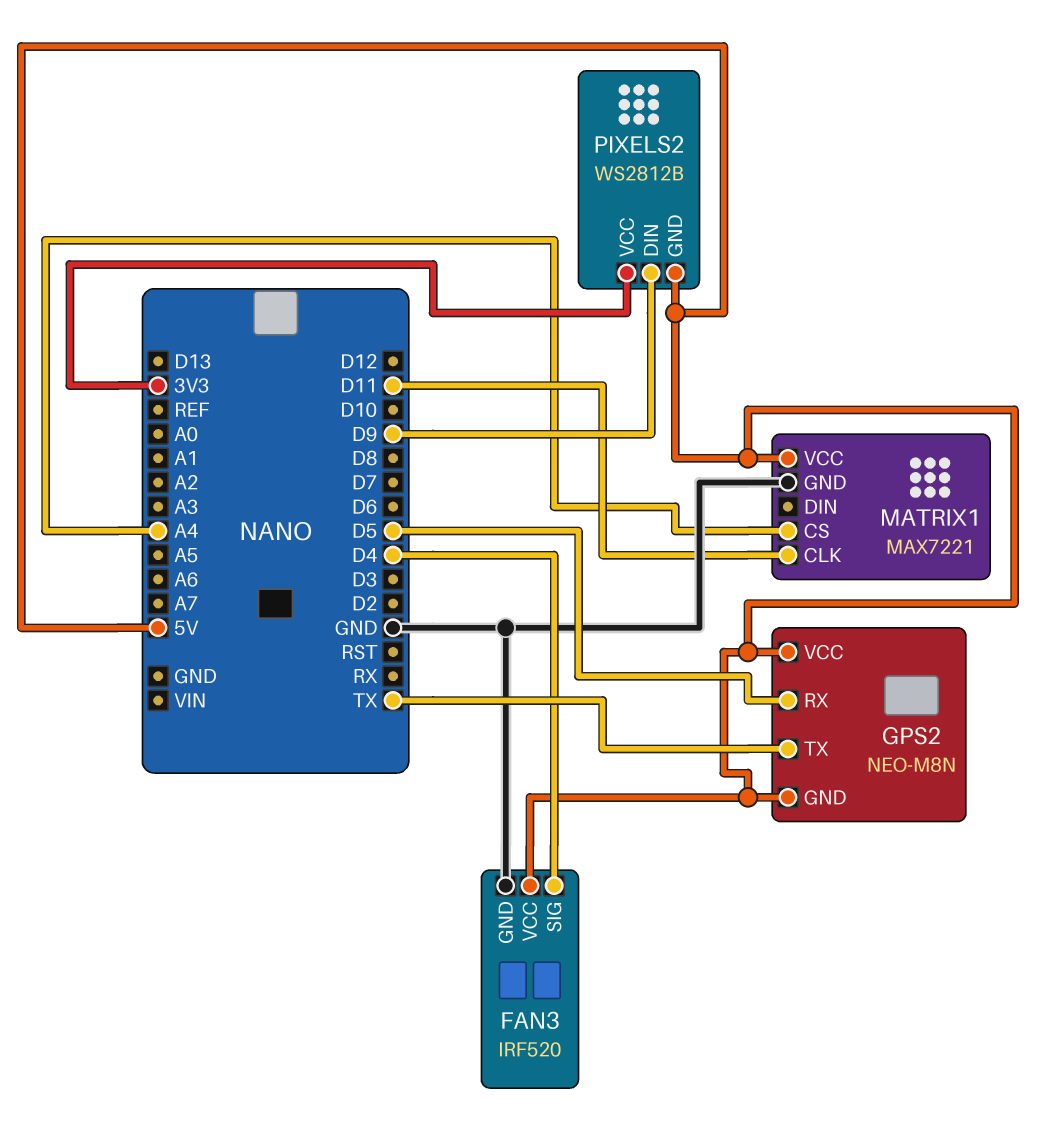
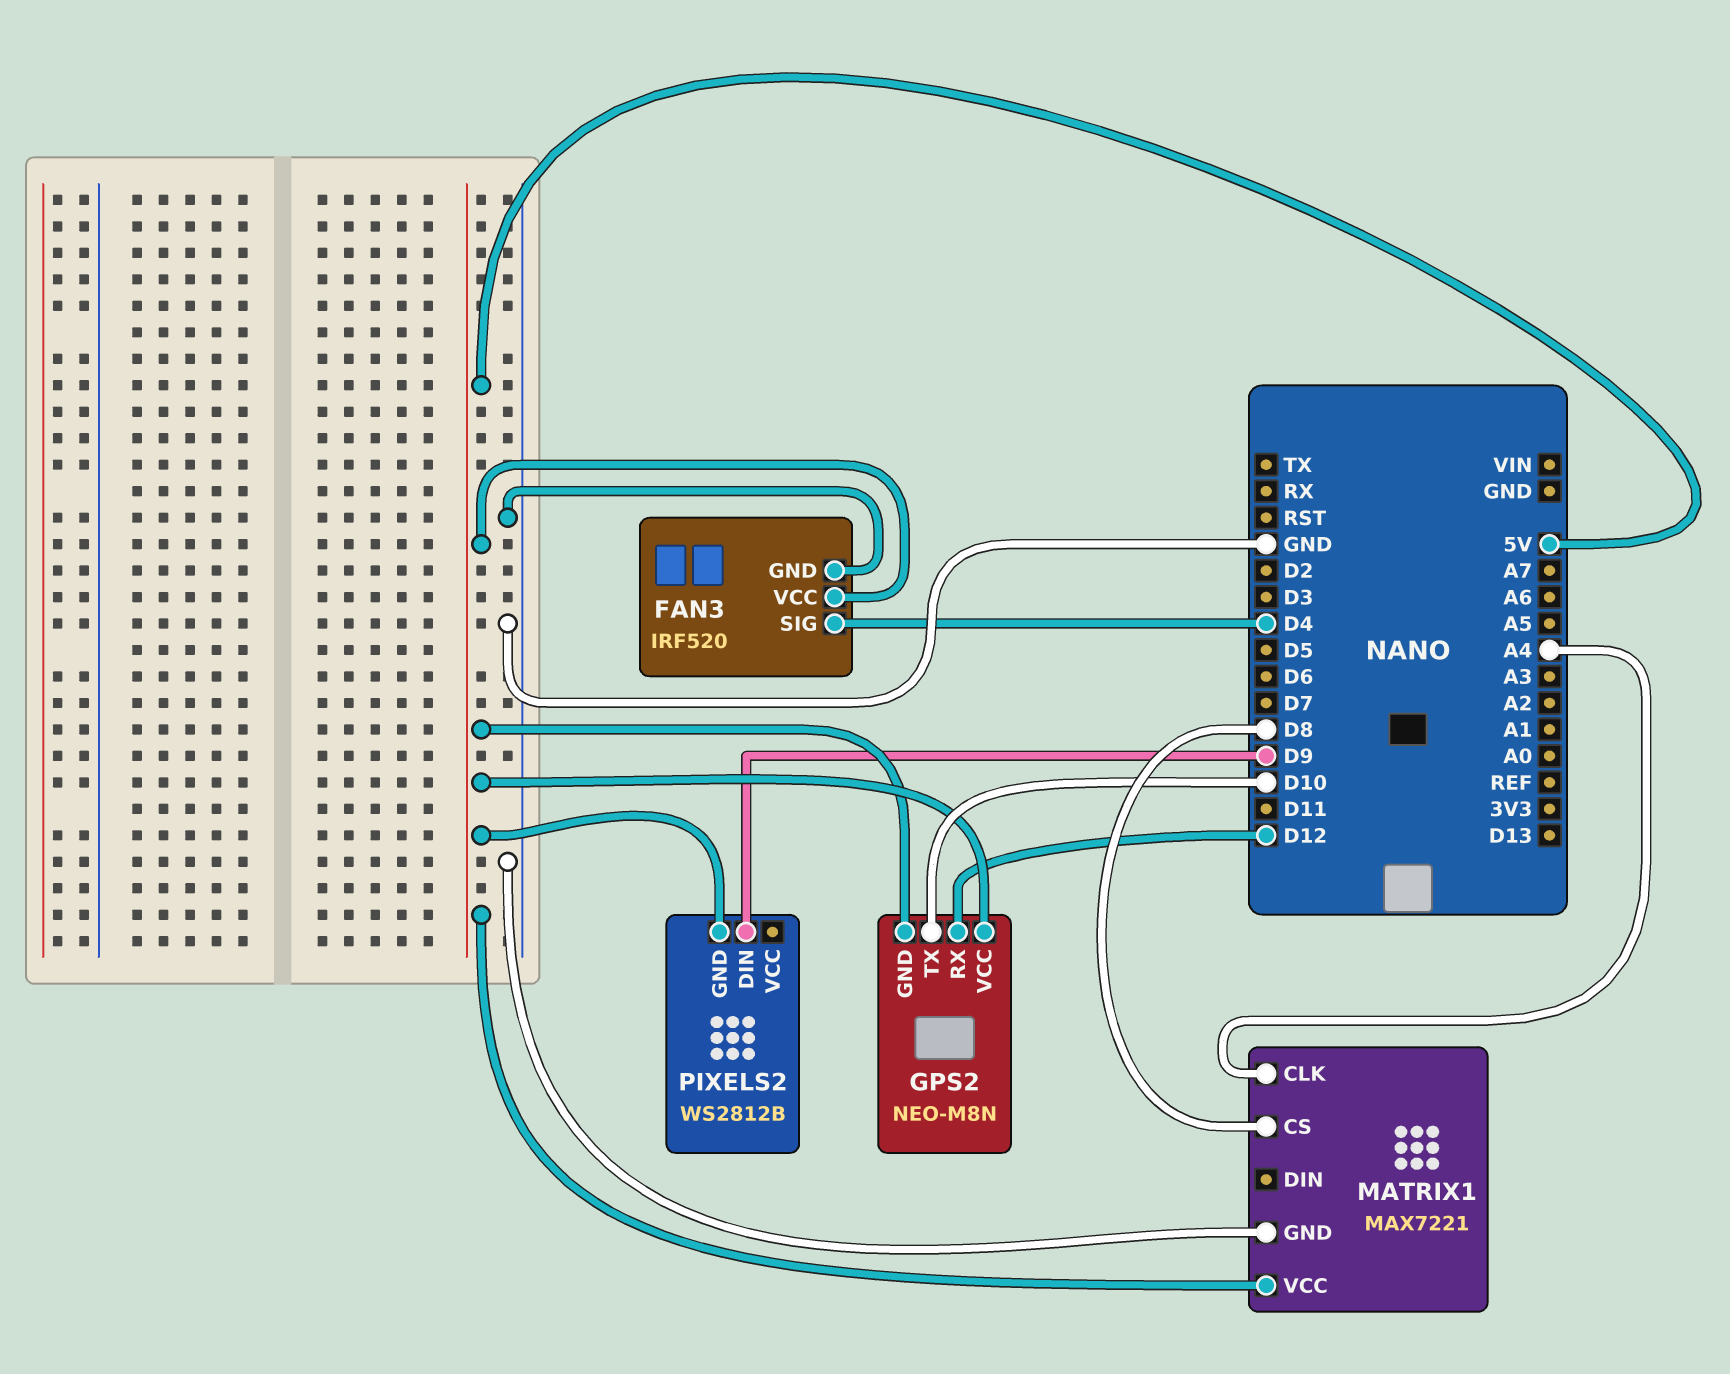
GPS2 pin RX: D5 -> D12
GPS2 pin TX: TX -> D10
MATRIX1 pin CLK: D11 -> A4
MATRIX1 pin CS: A4 -> D8
PIXELS2 pin VCC: 3V3 -> none

